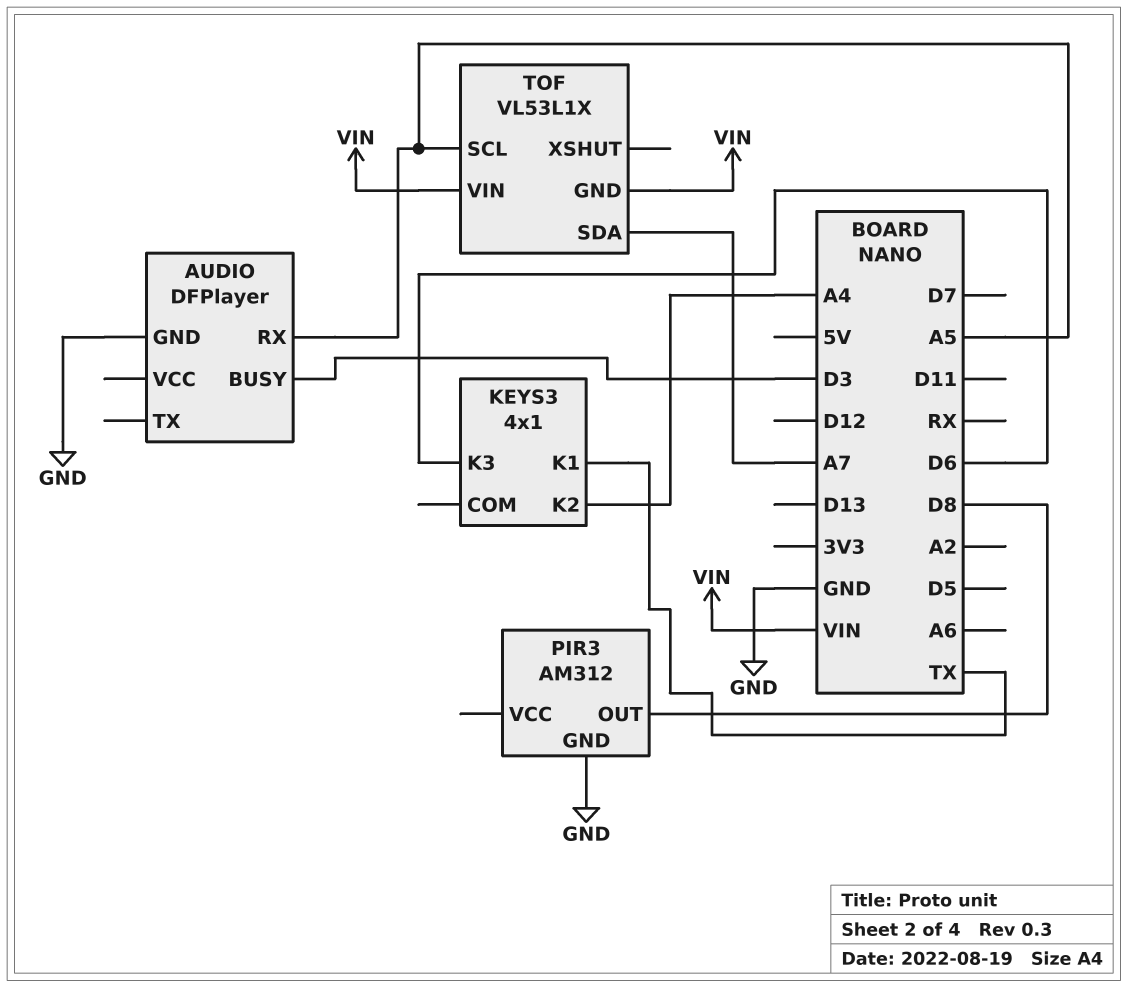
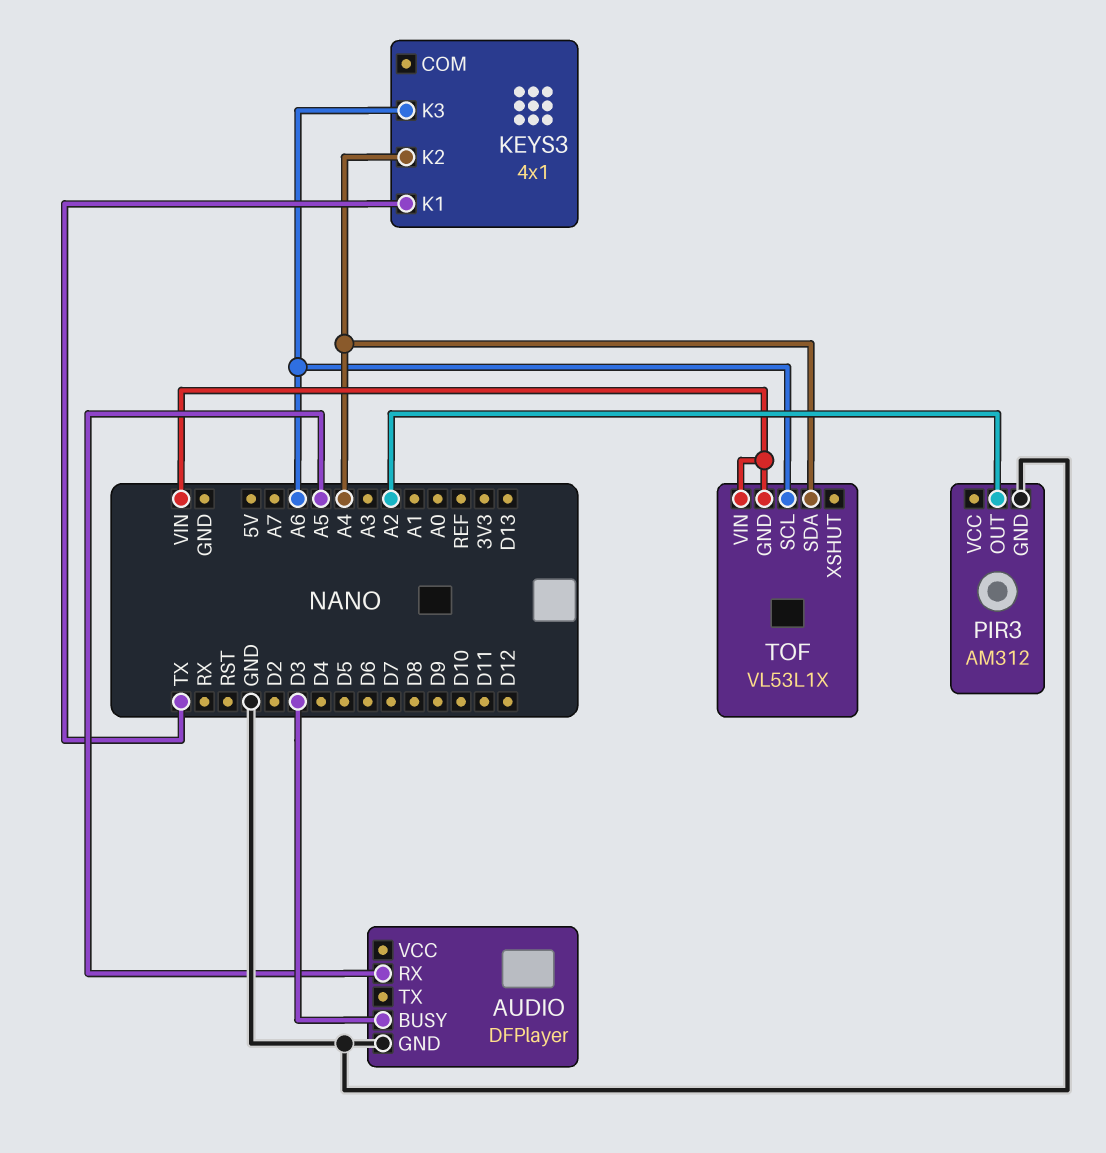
KEYS3 pin K3: D6 -> A6
PIR3 pin OUT: D8 -> A2
TOF pin SCL: A5 -> A6
TOF pin SDA: A7 -> A4

